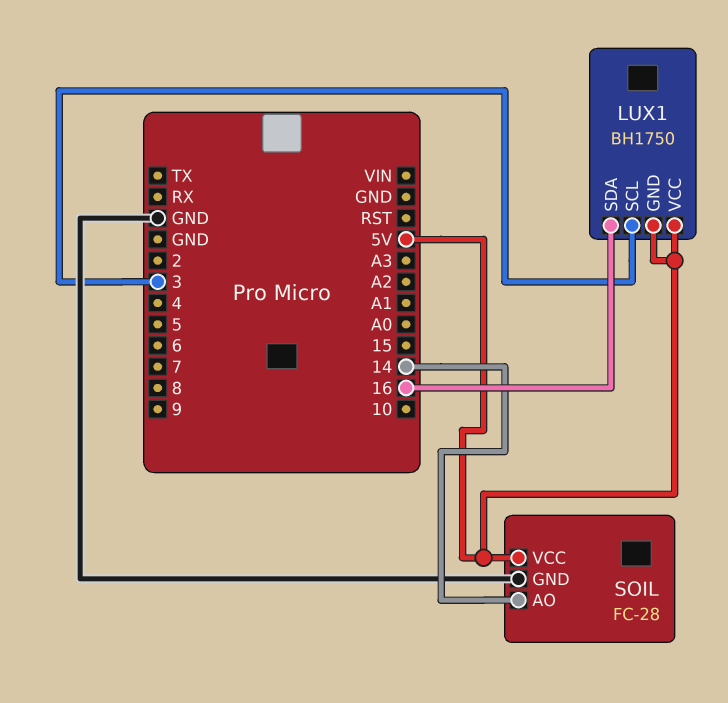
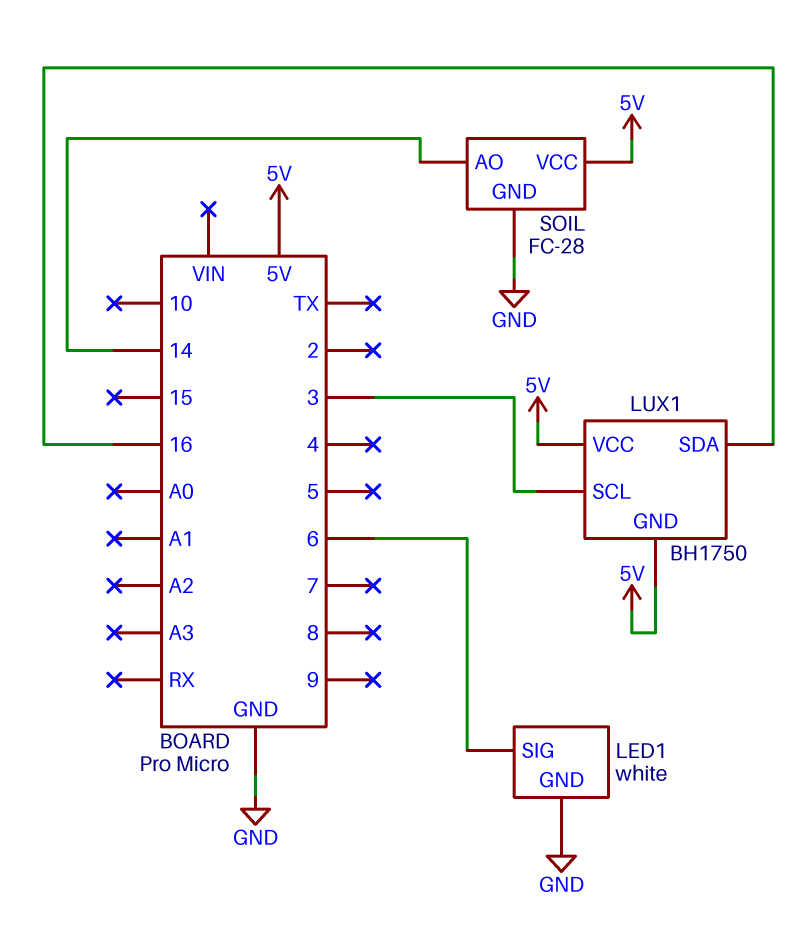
LED1: none -> white
LED1 pin GND: none -> GND
LED1 pin SIG: none -> 6

